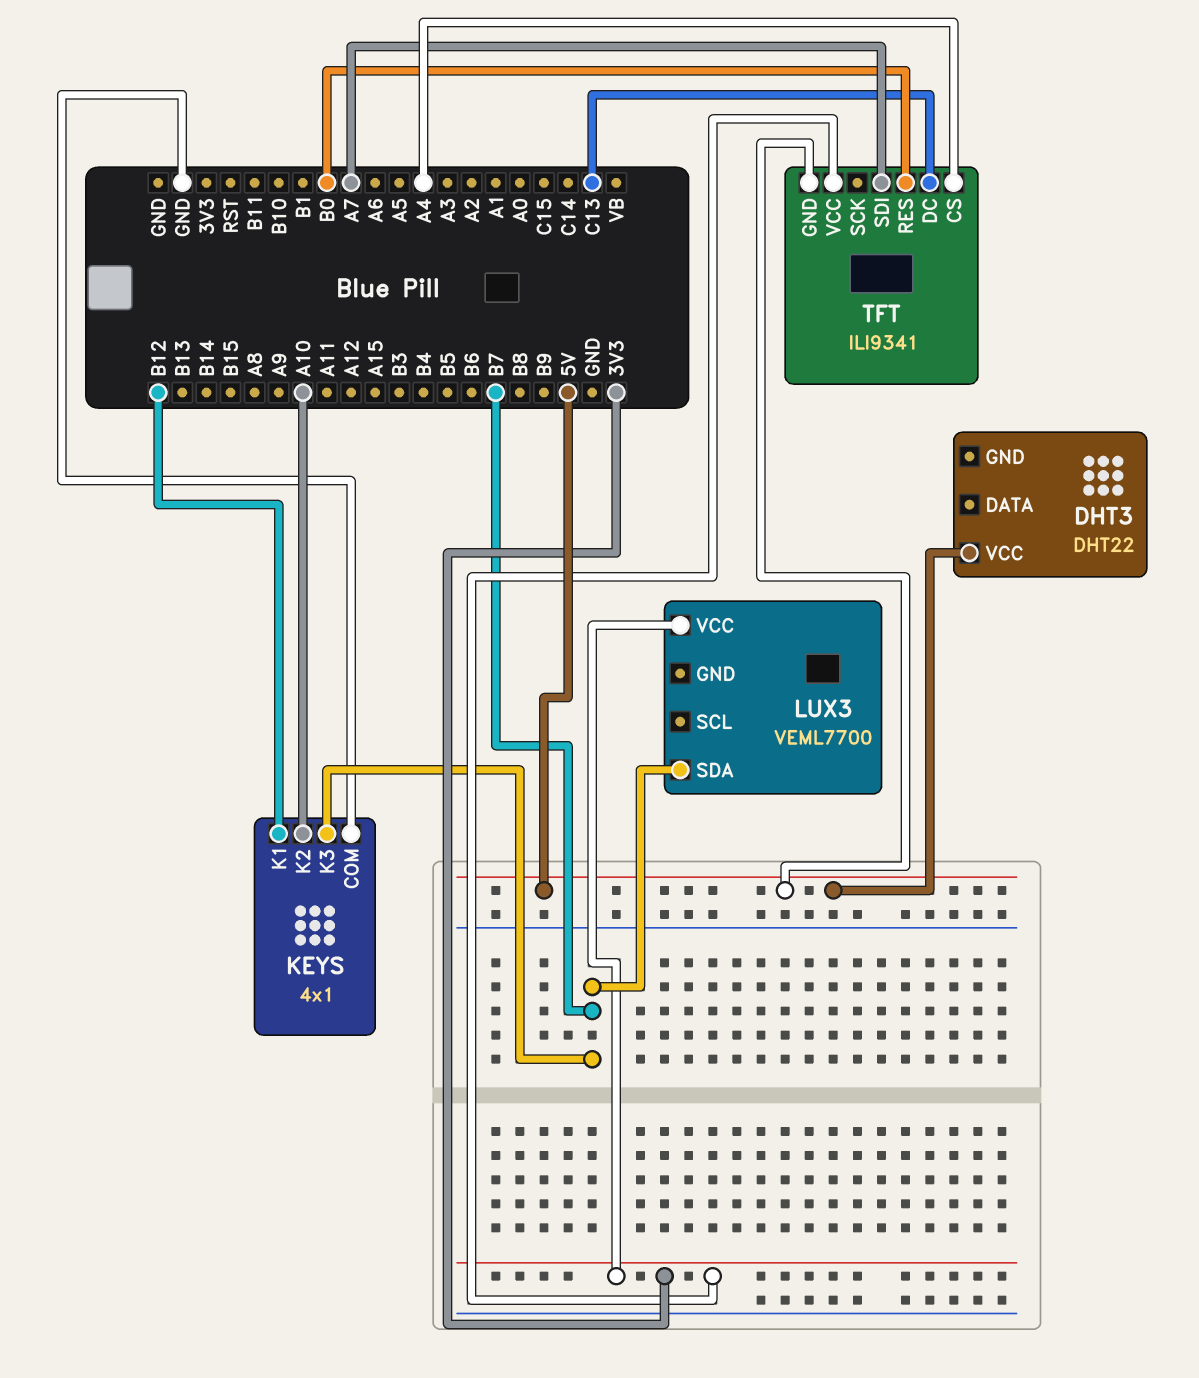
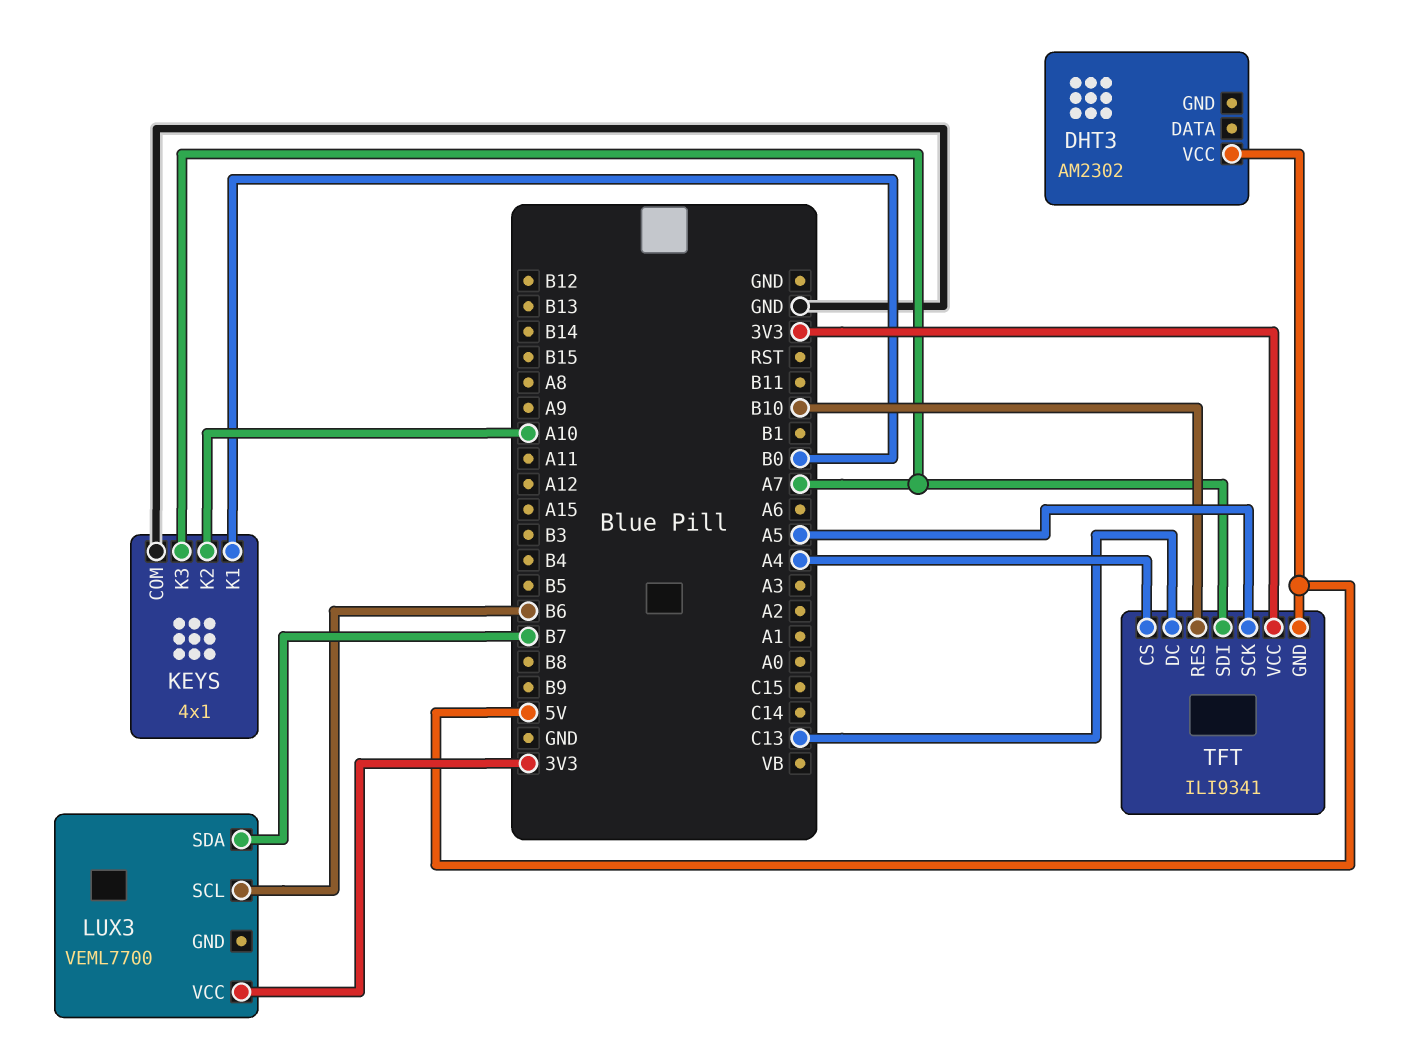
DHT3: DHT22 -> AM2302
KEYS pin K1: B12 -> B0
KEYS pin K3: B7 -> A7
LUX3 pin SCL: none -> B6
TFT pin RES: B0 -> B10
TFT pin SCK: none -> A5

